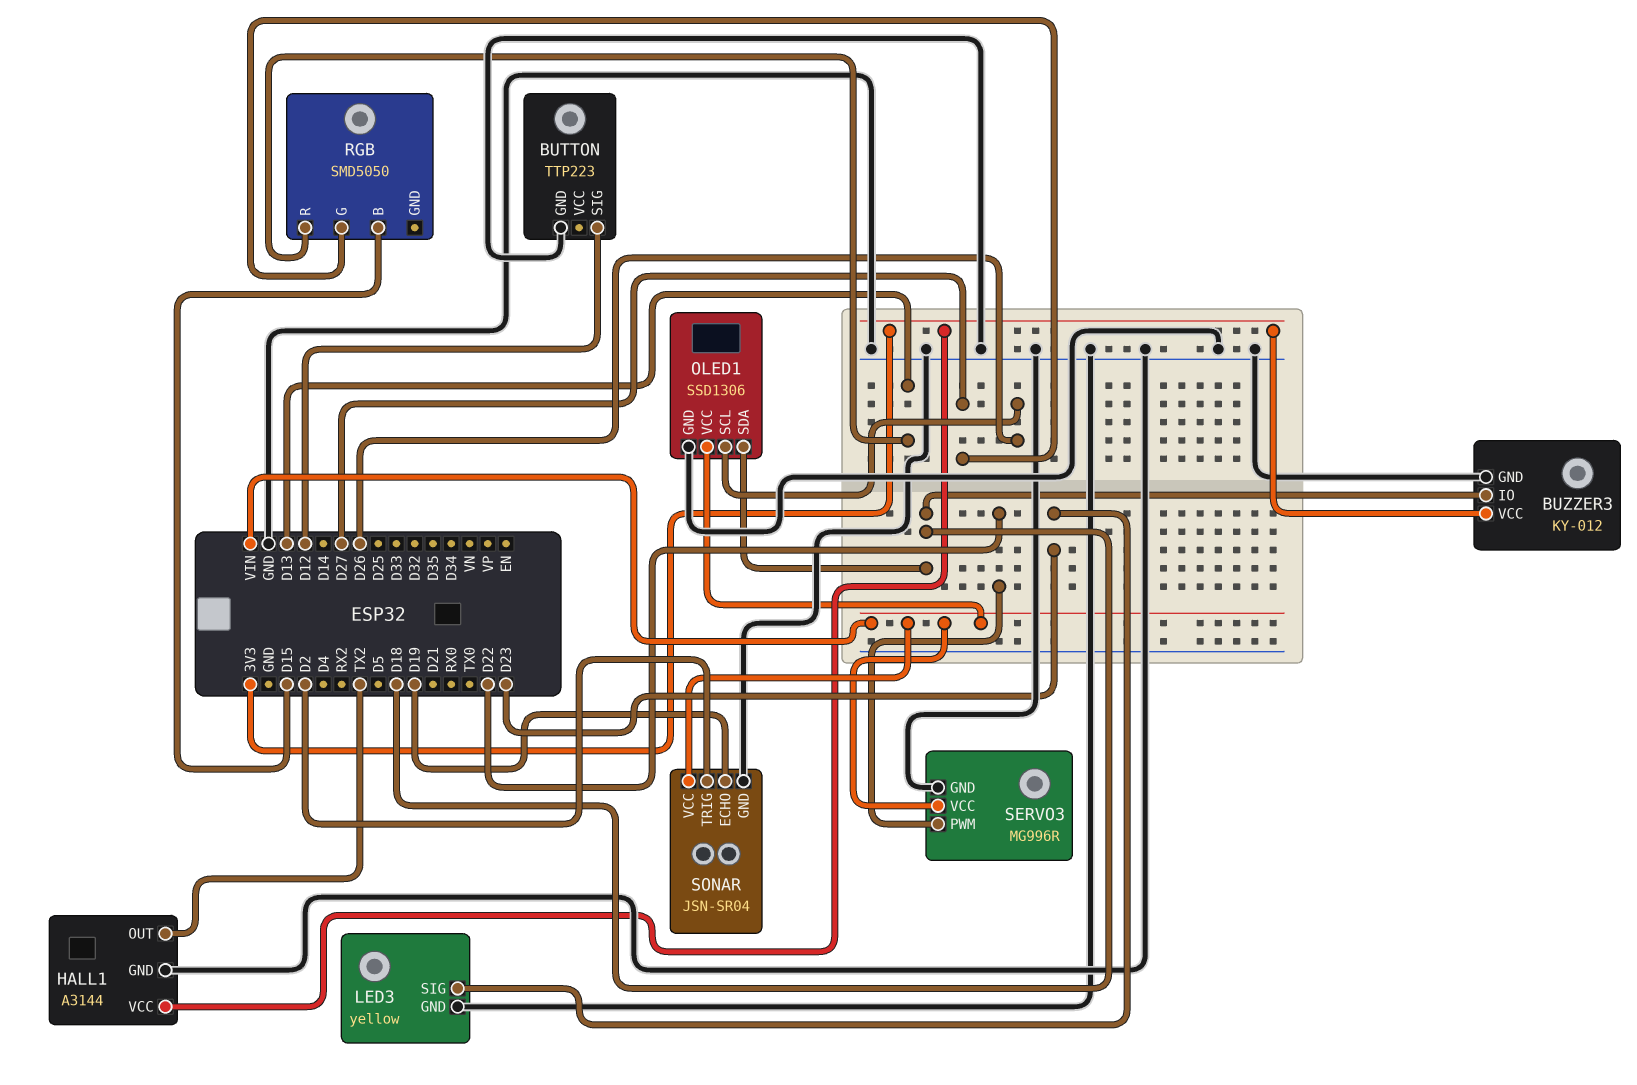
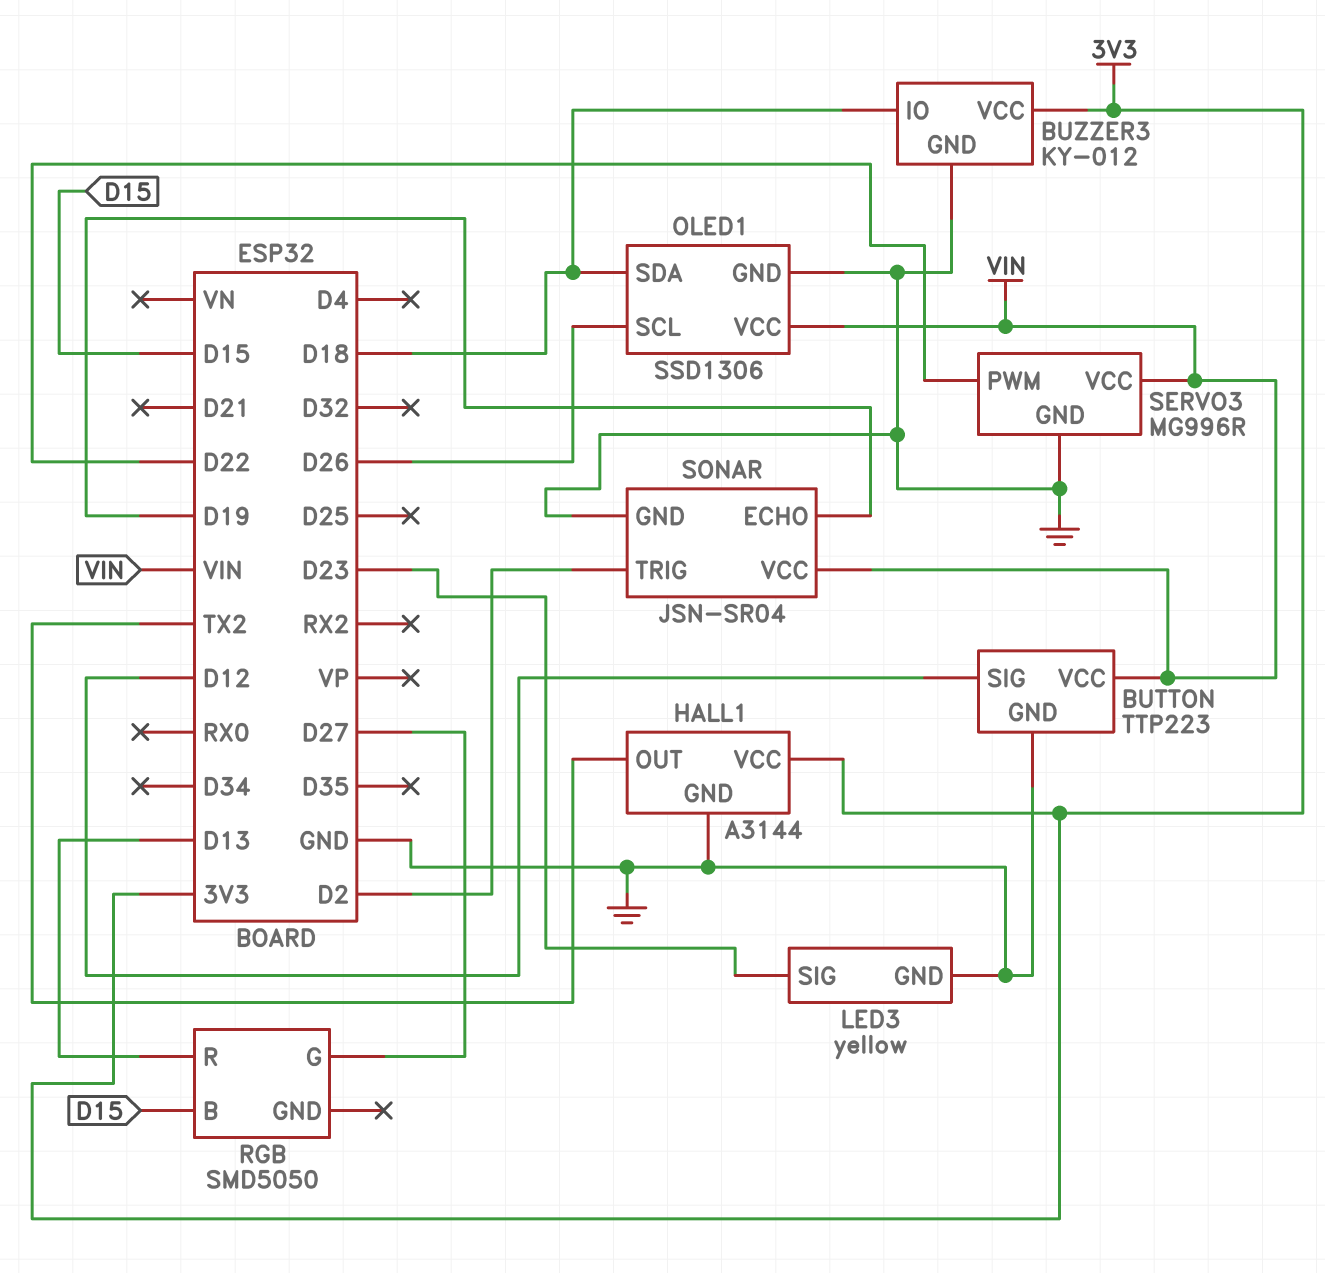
BUTTON pin VCC: none -> VIN

